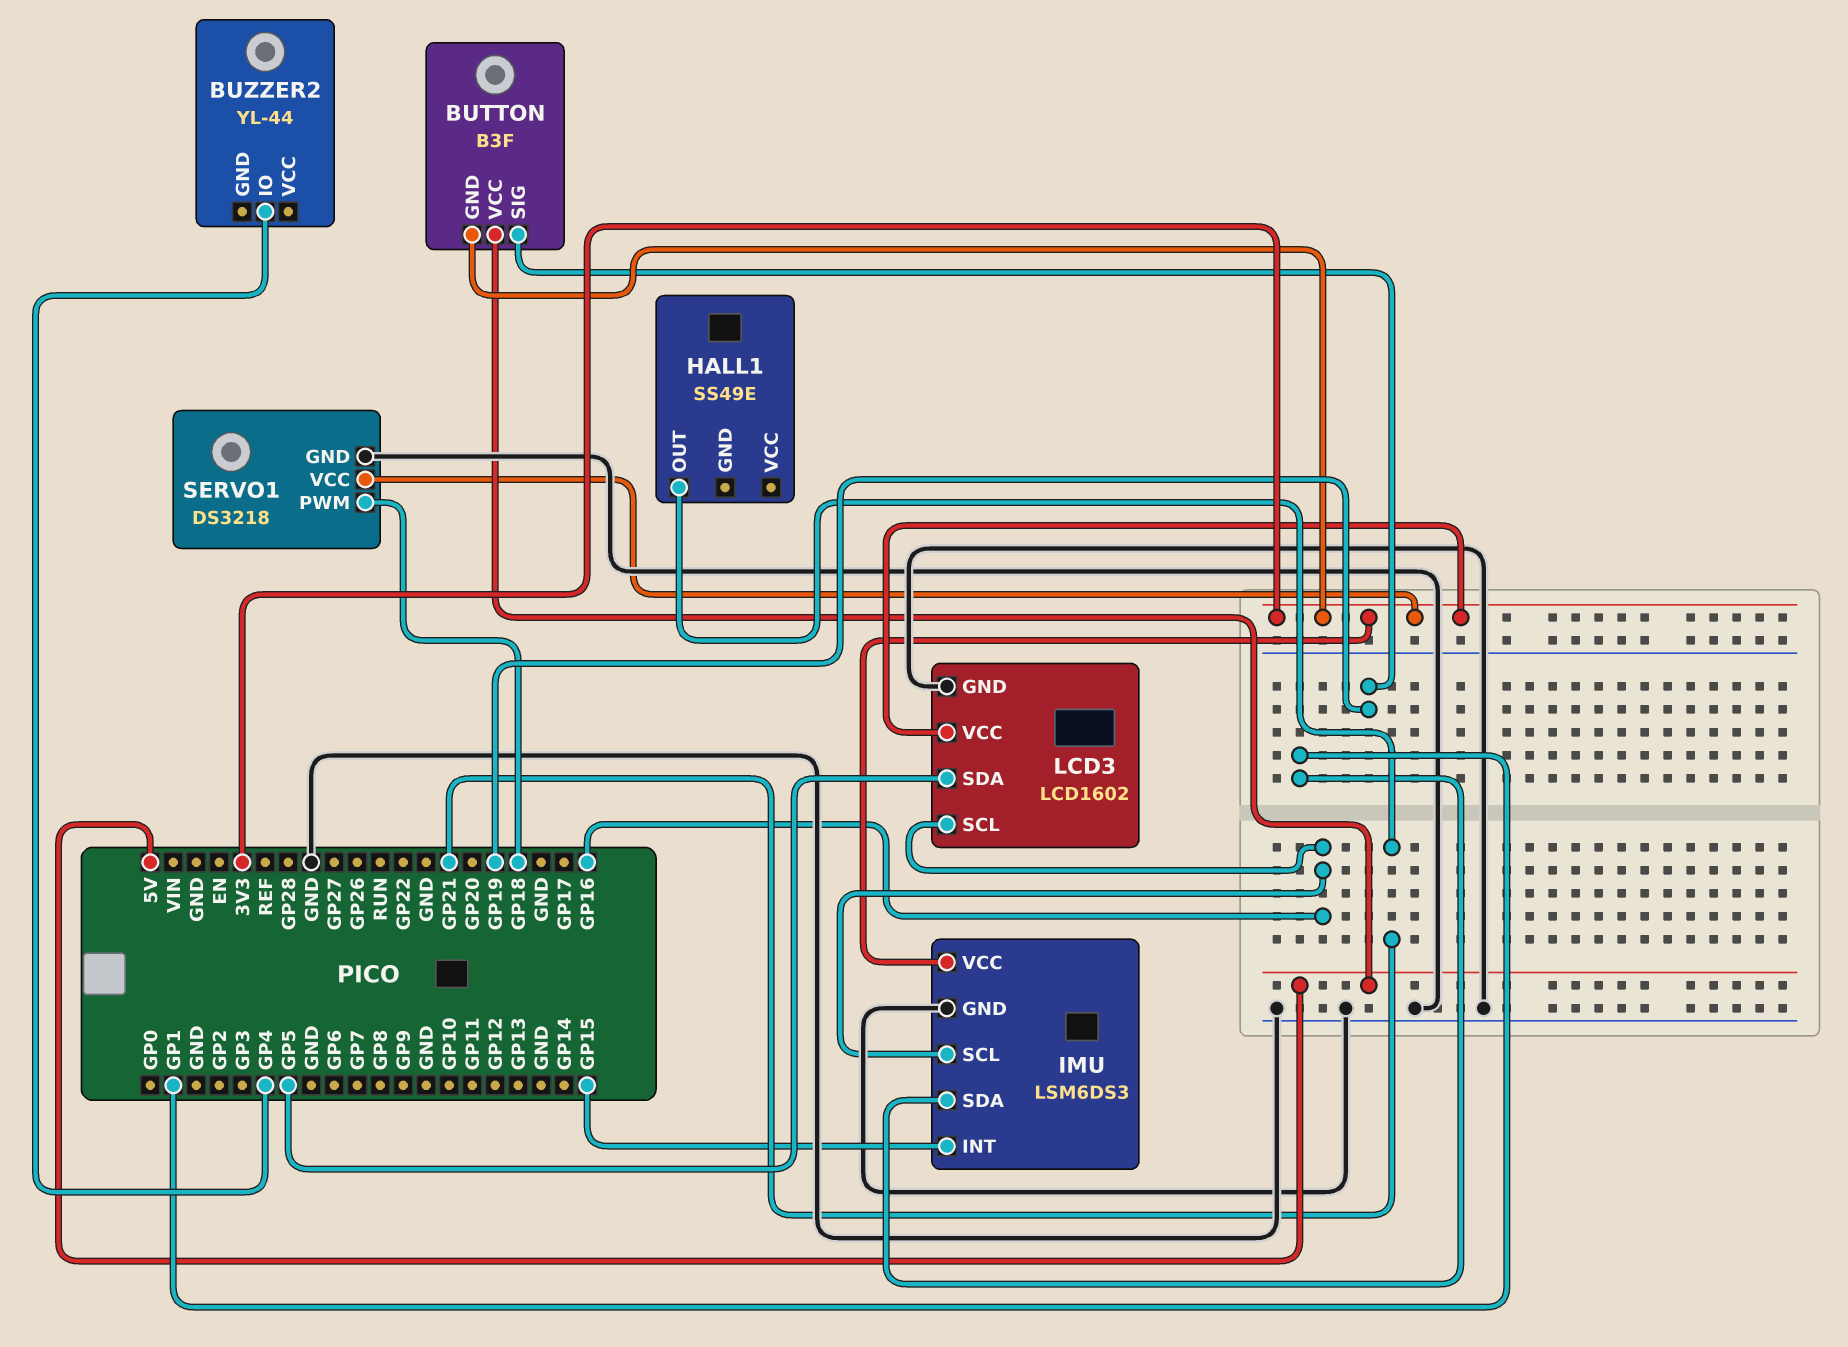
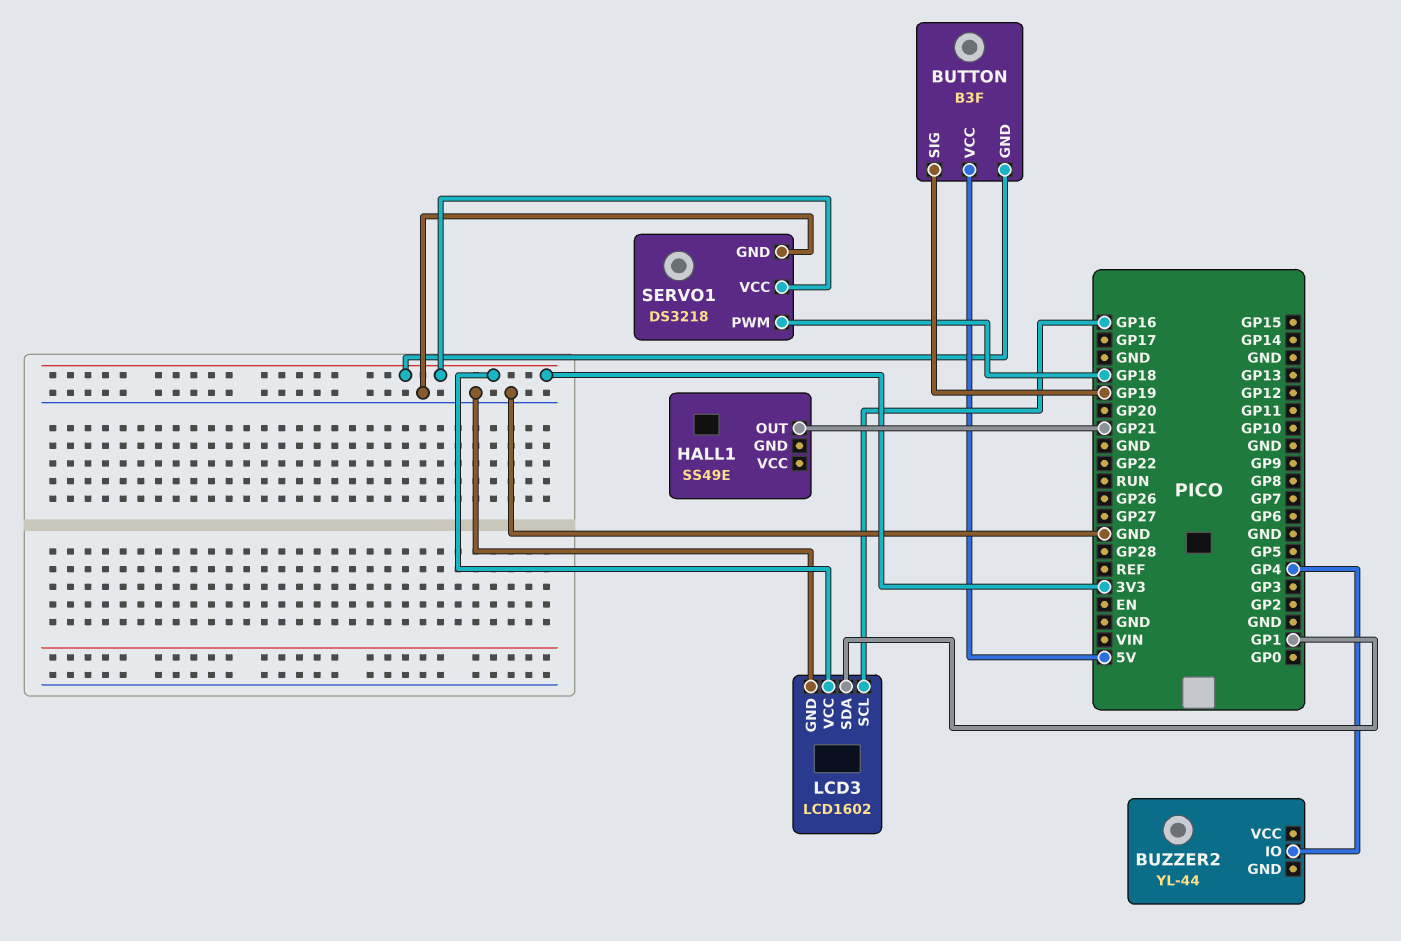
IMU: LSM6DS3 -> none
IMU pin GND: GND -> none
IMU pin INT: GP15 -> none
IMU pin SCL: GP16 -> none
IMU pin SDA: GP1 -> none
IMU pin VCC: 3V3 -> none
LCD3 pin SDA: GP5 -> GP1

